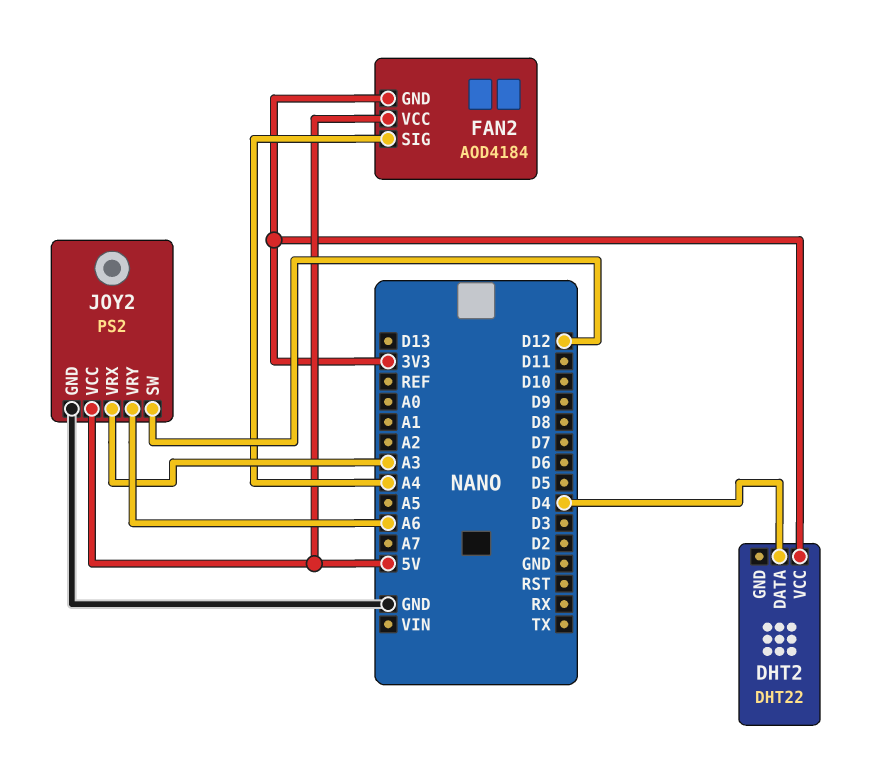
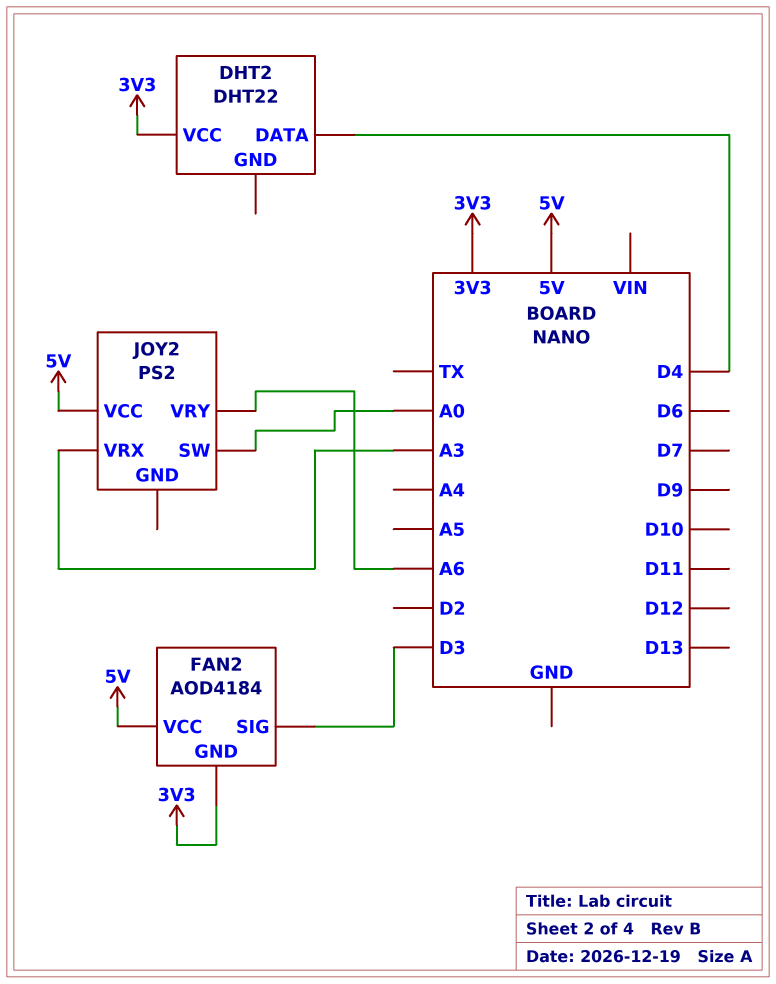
FAN2 pin SIG: A4 -> D3
JOY2 pin GND: GND -> none
JOY2 pin SW: D12 -> A0

